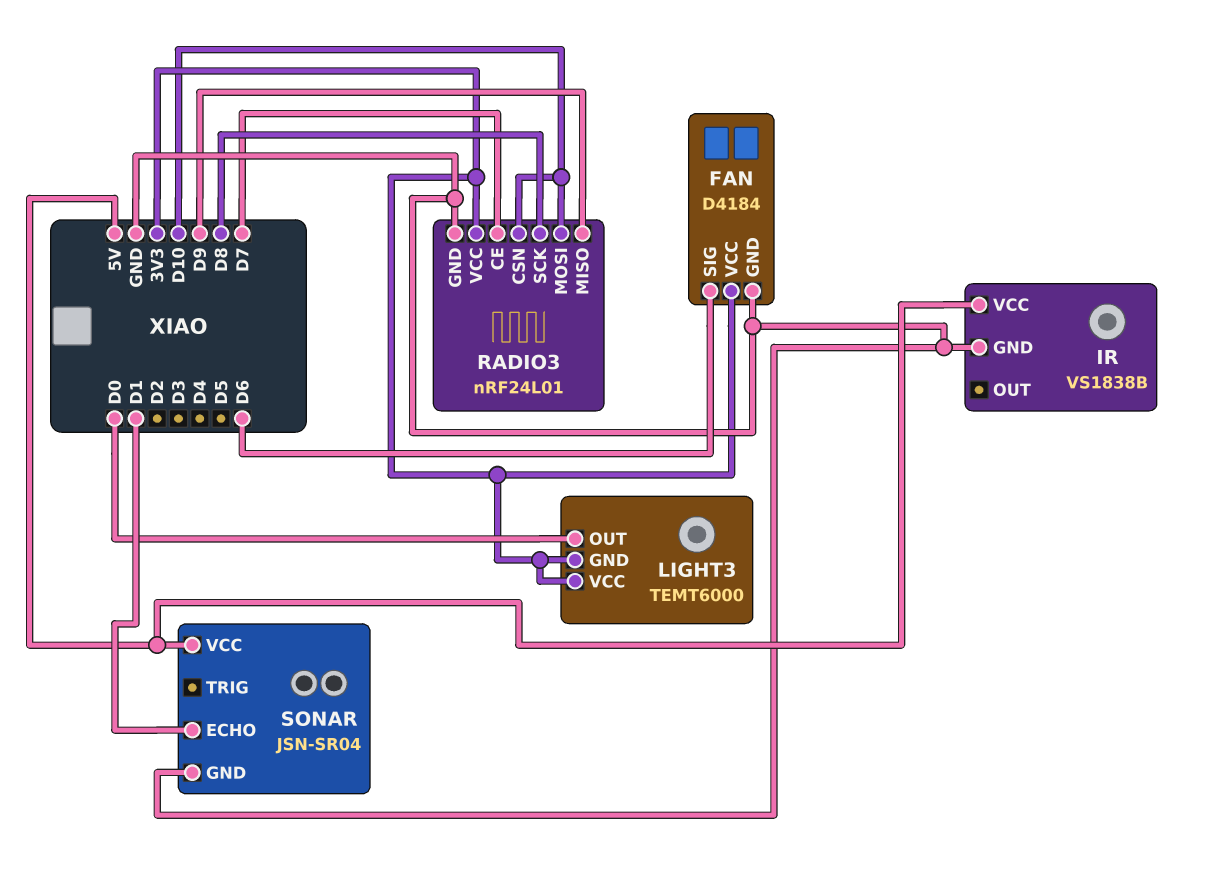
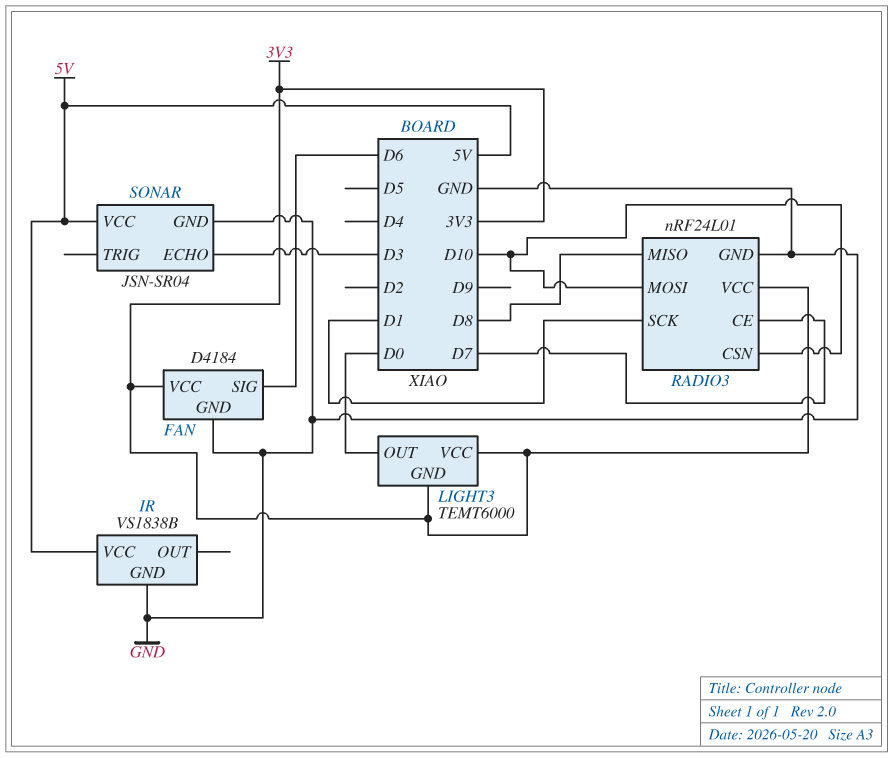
RADIO3 pin MISO: D9 -> D8
RADIO3 pin SCK: D8 -> D1
SONAR pin ECHO: D1 -> D3

